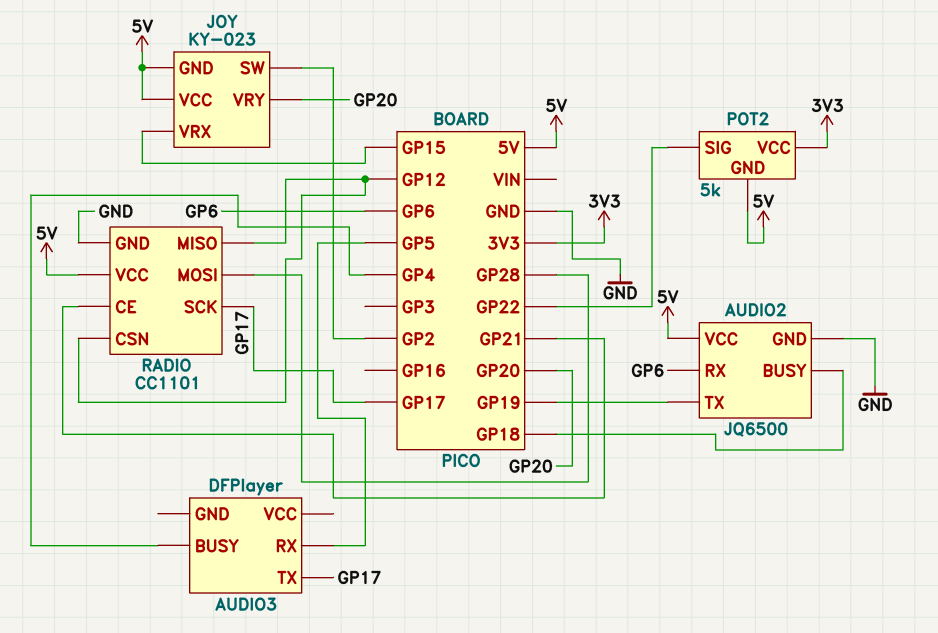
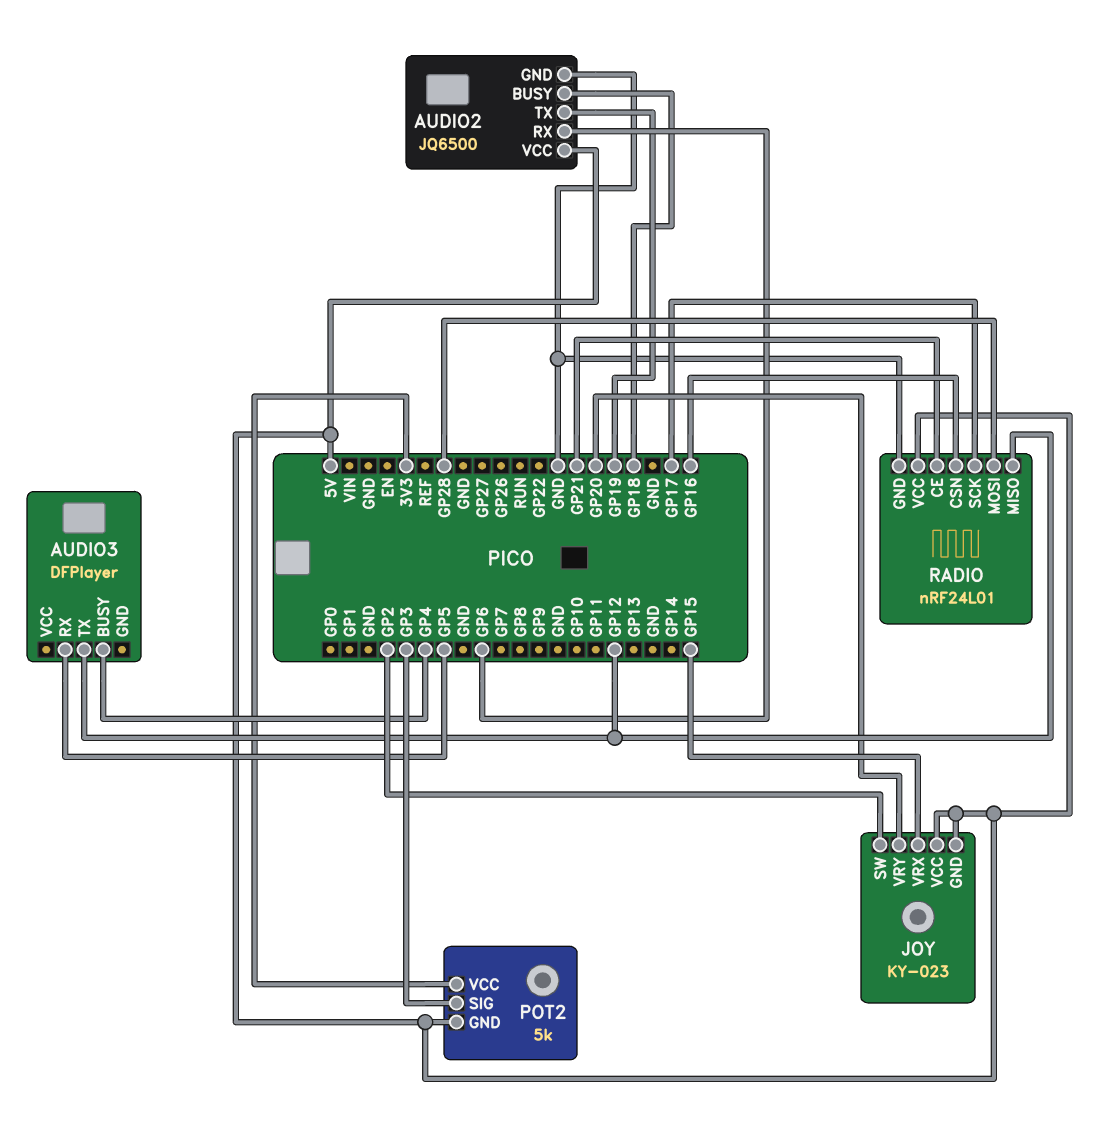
AUDIO3 pin TX: GP17 -> GP12
POT2 pin SIG: GP22 -> GP3
RADIO: CC1101 -> nRF24L01
RADIO pin CSN: GP12 -> GP16

